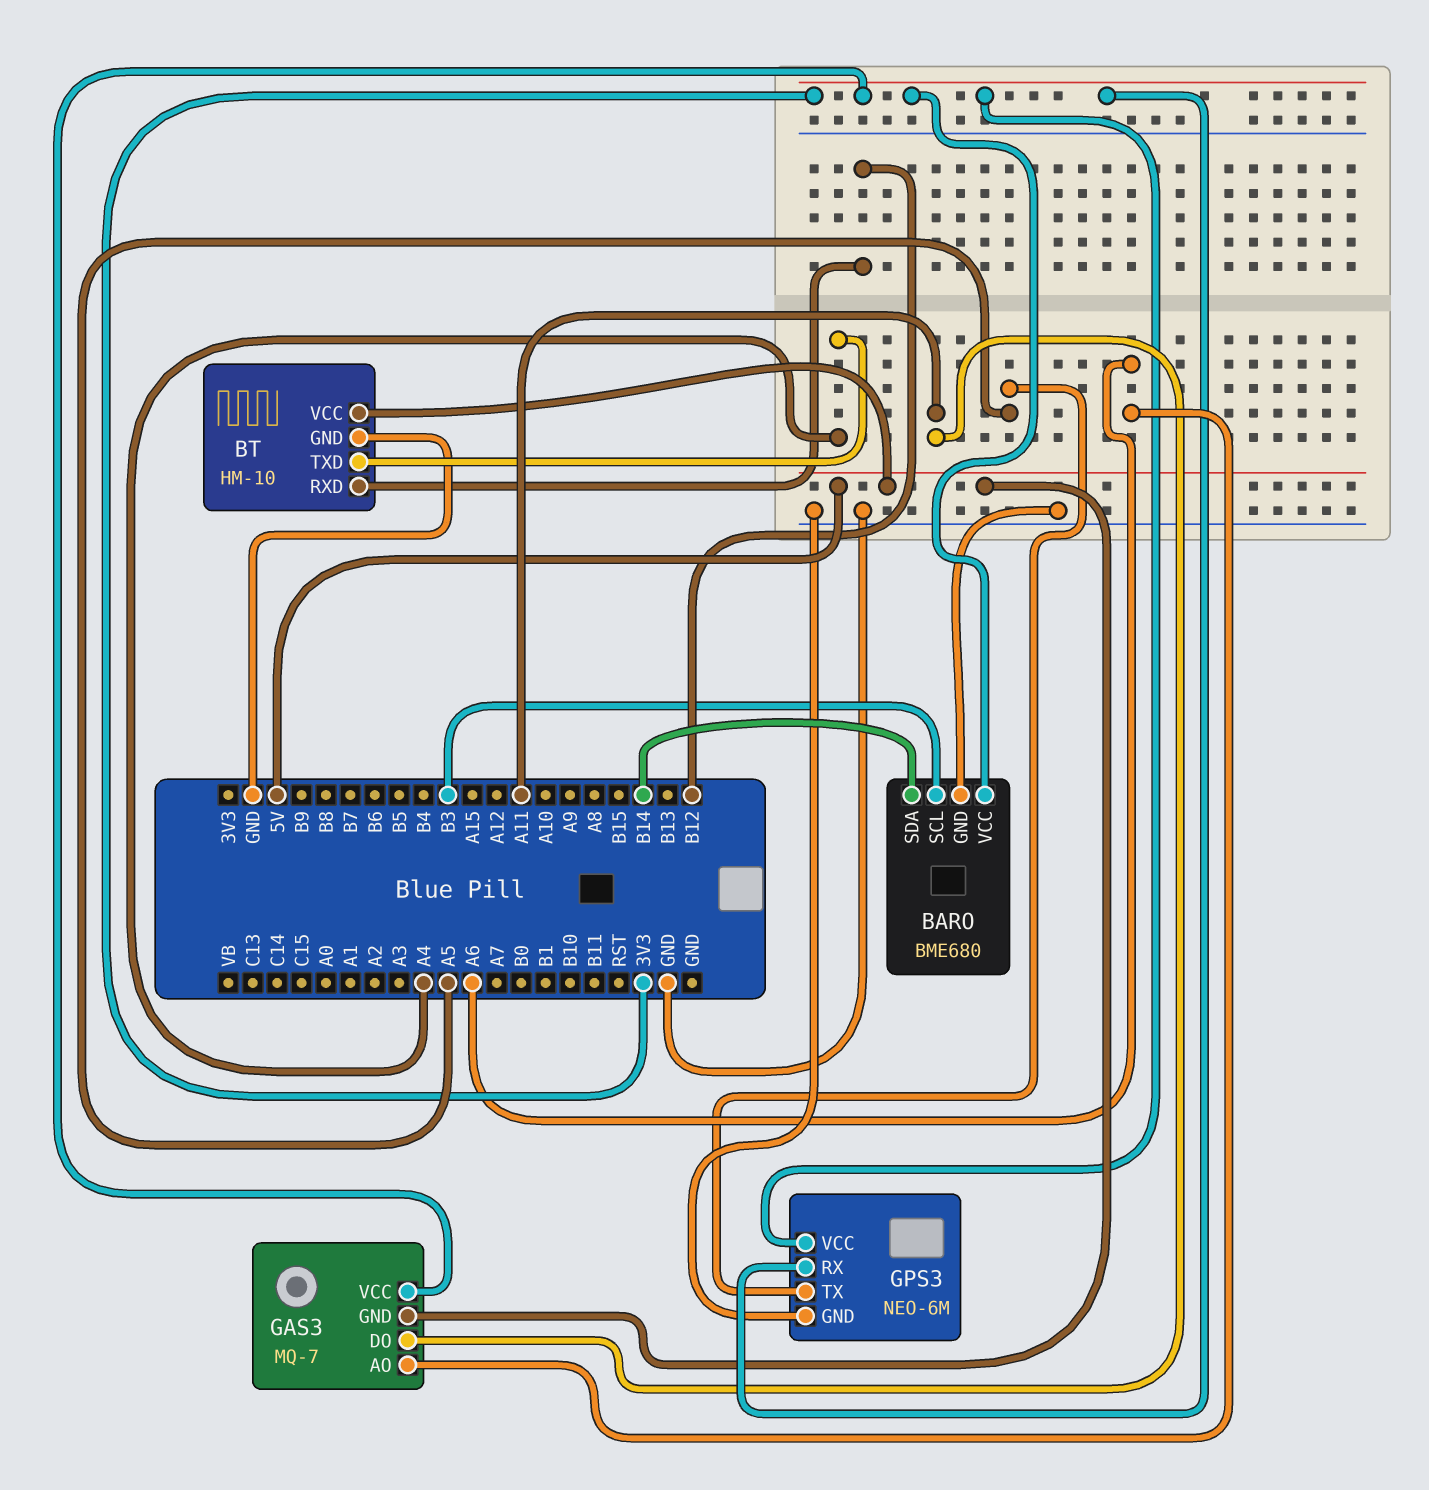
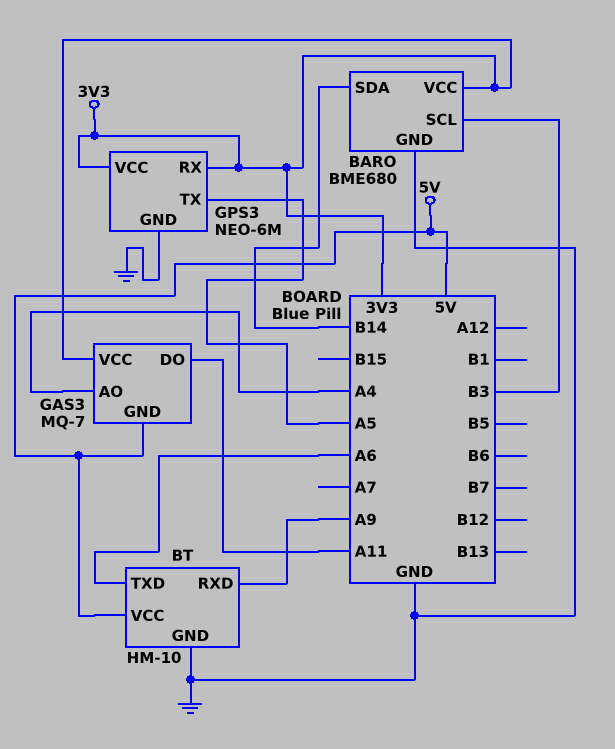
BT pin RXD: B12 -> A9
BT pin TXD: A4 -> A6
GAS3 pin AO: A6 -> A4

